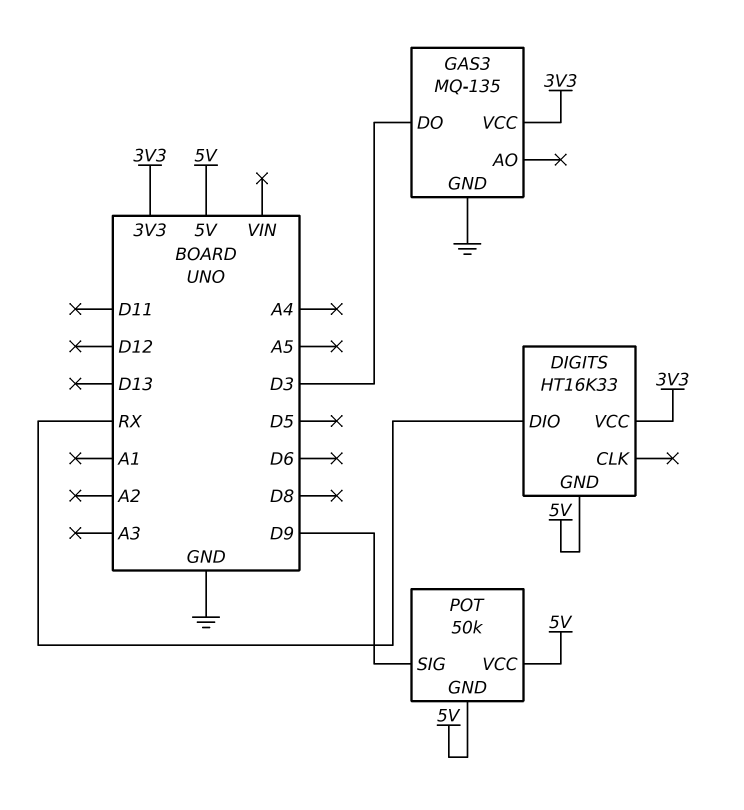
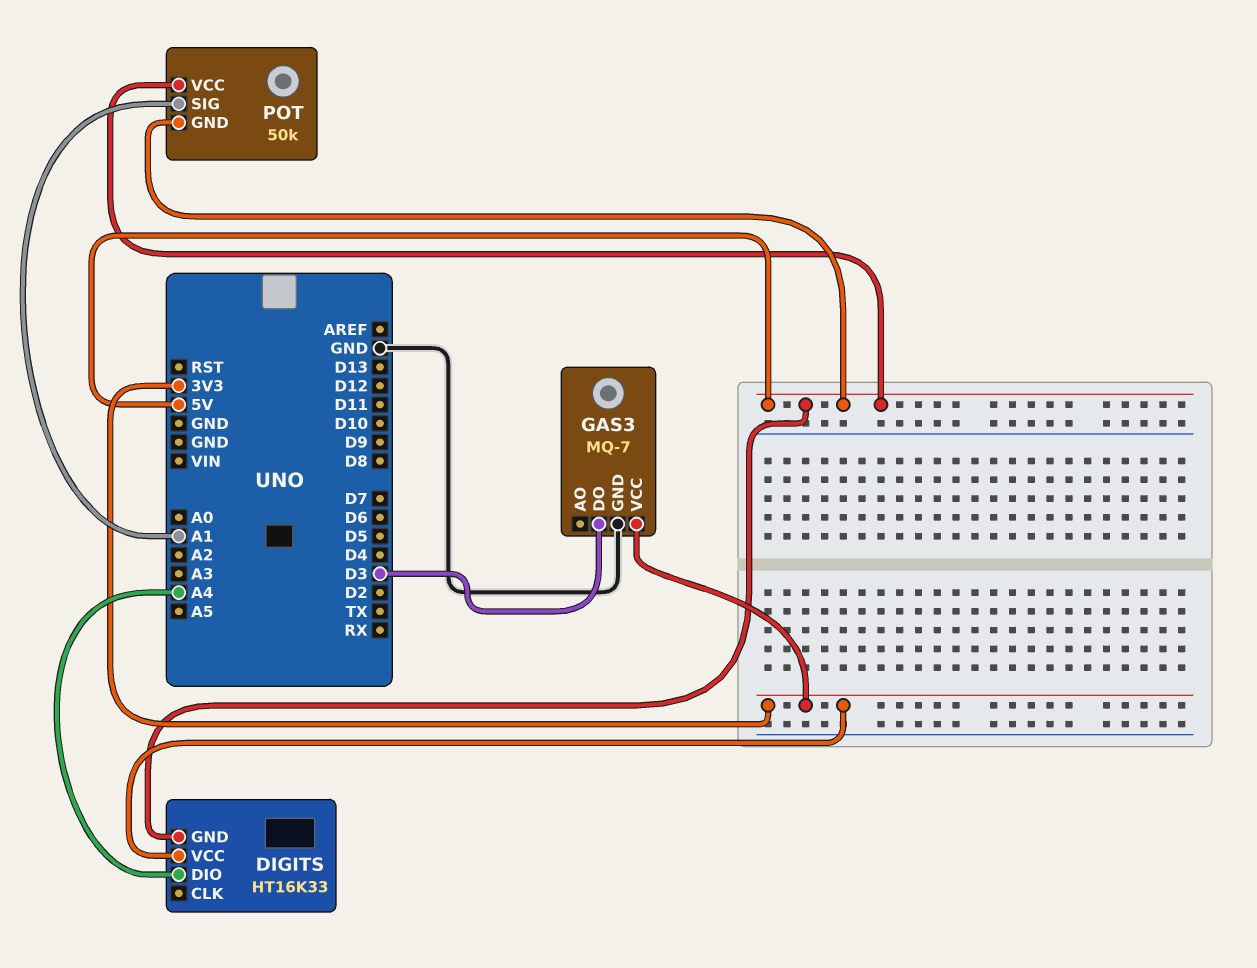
DIGITS pin DIO: RX -> A4
GAS3: MQ-135 -> MQ-7
POT pin SIG: D9 -> A1

